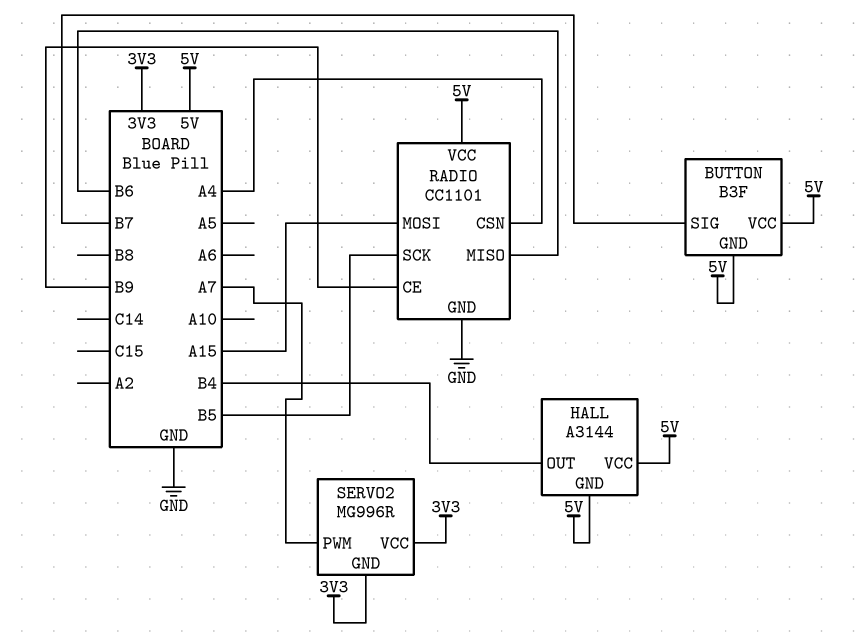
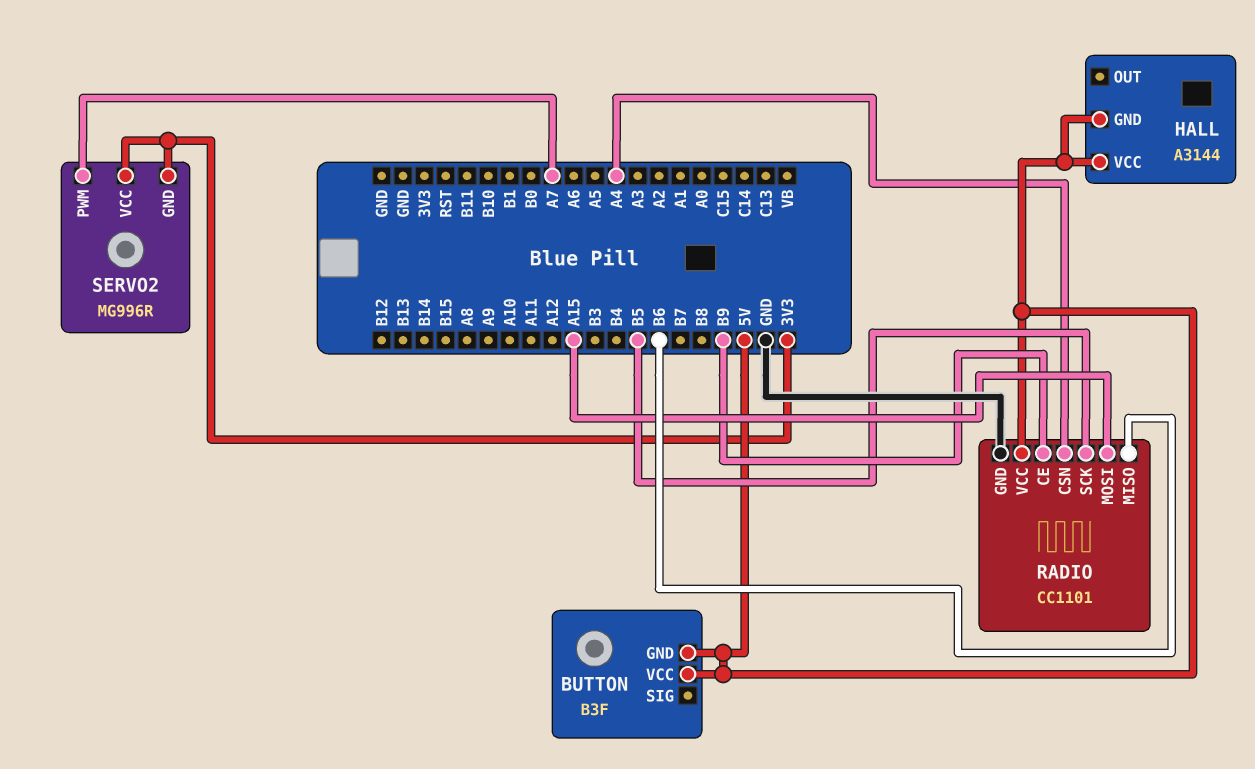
BUTTON pin SIG: B7 -> none
HALL pin OUT: B4 -> none

